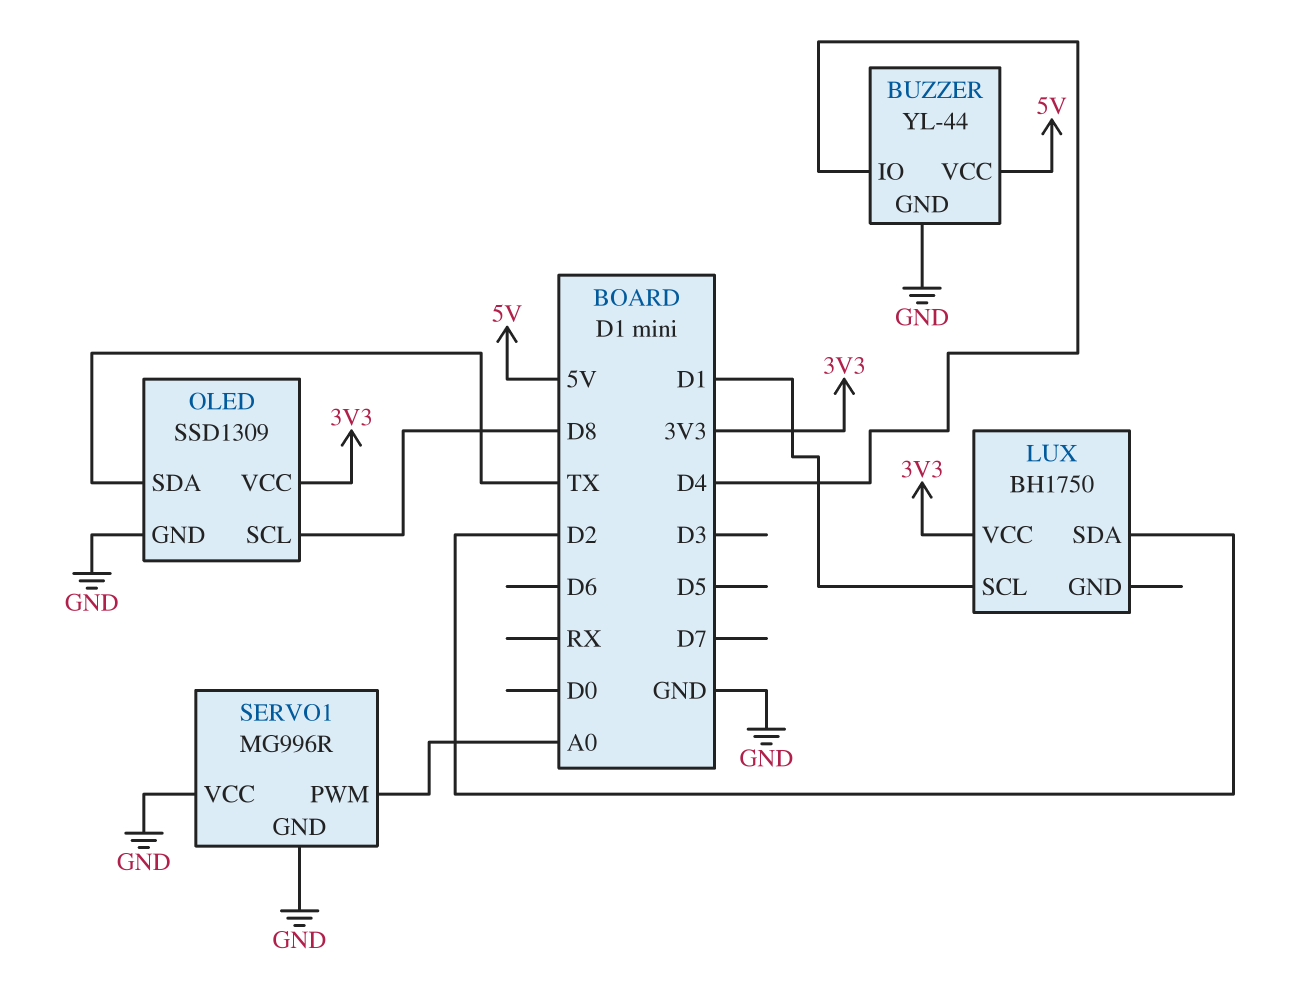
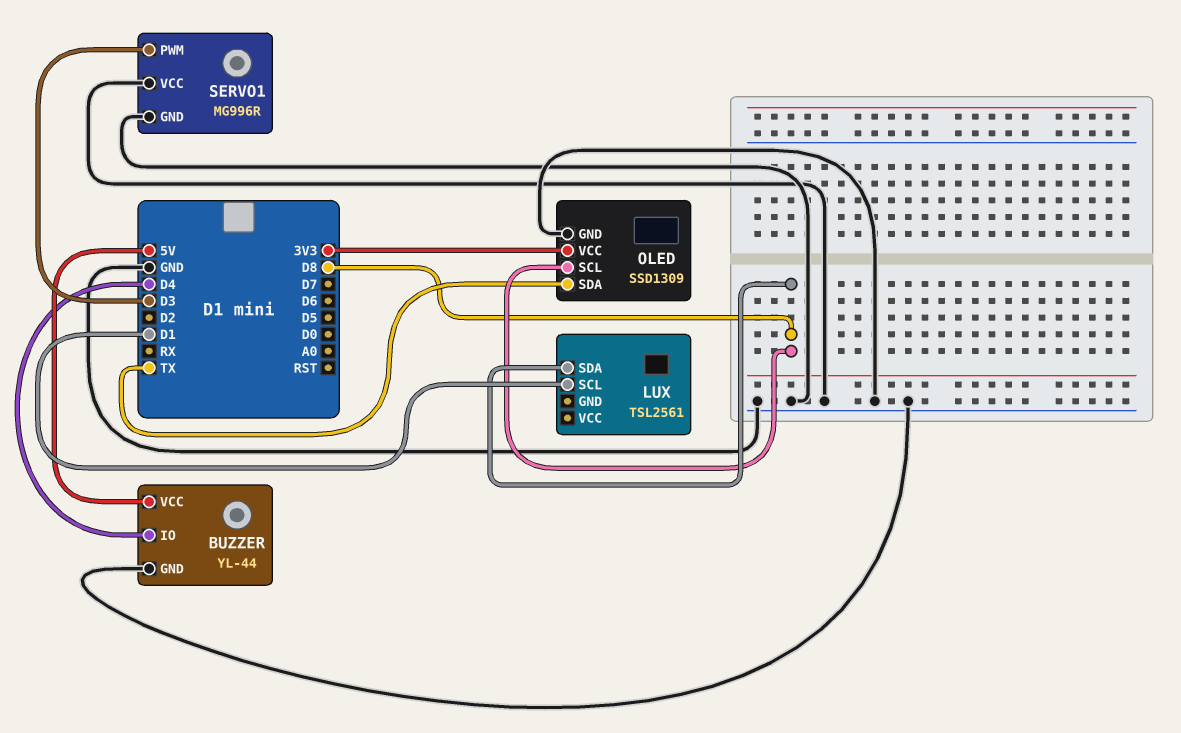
LUX: BH1750 -> TSL2561
LUX pin SDA: D2 -> D8
LUX pin VCC: 3V3 -> none
SERVO1 pin PWM: A0 -> D3

